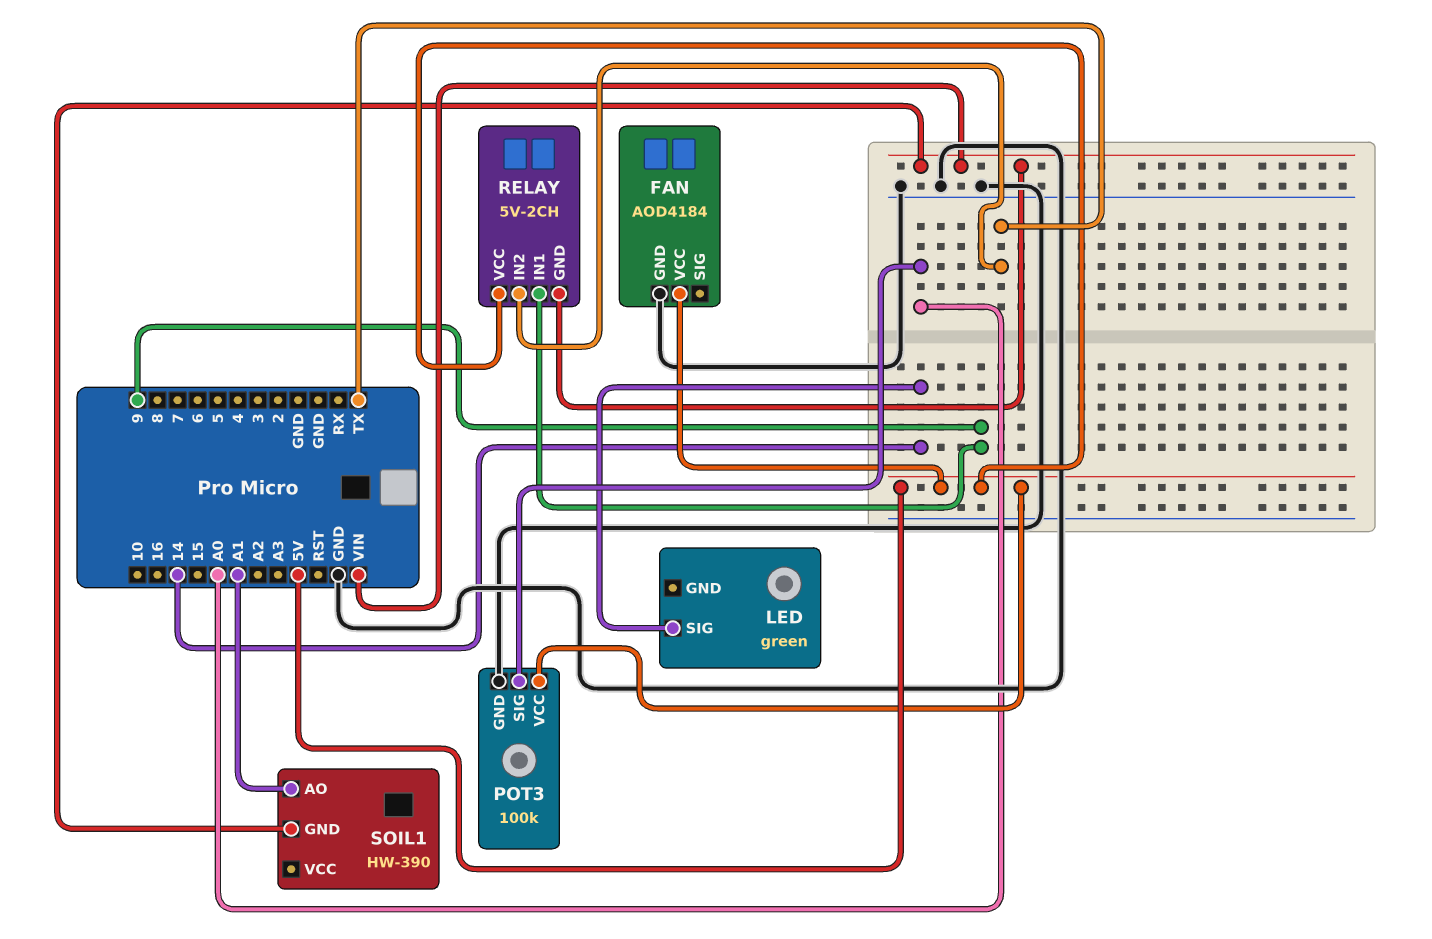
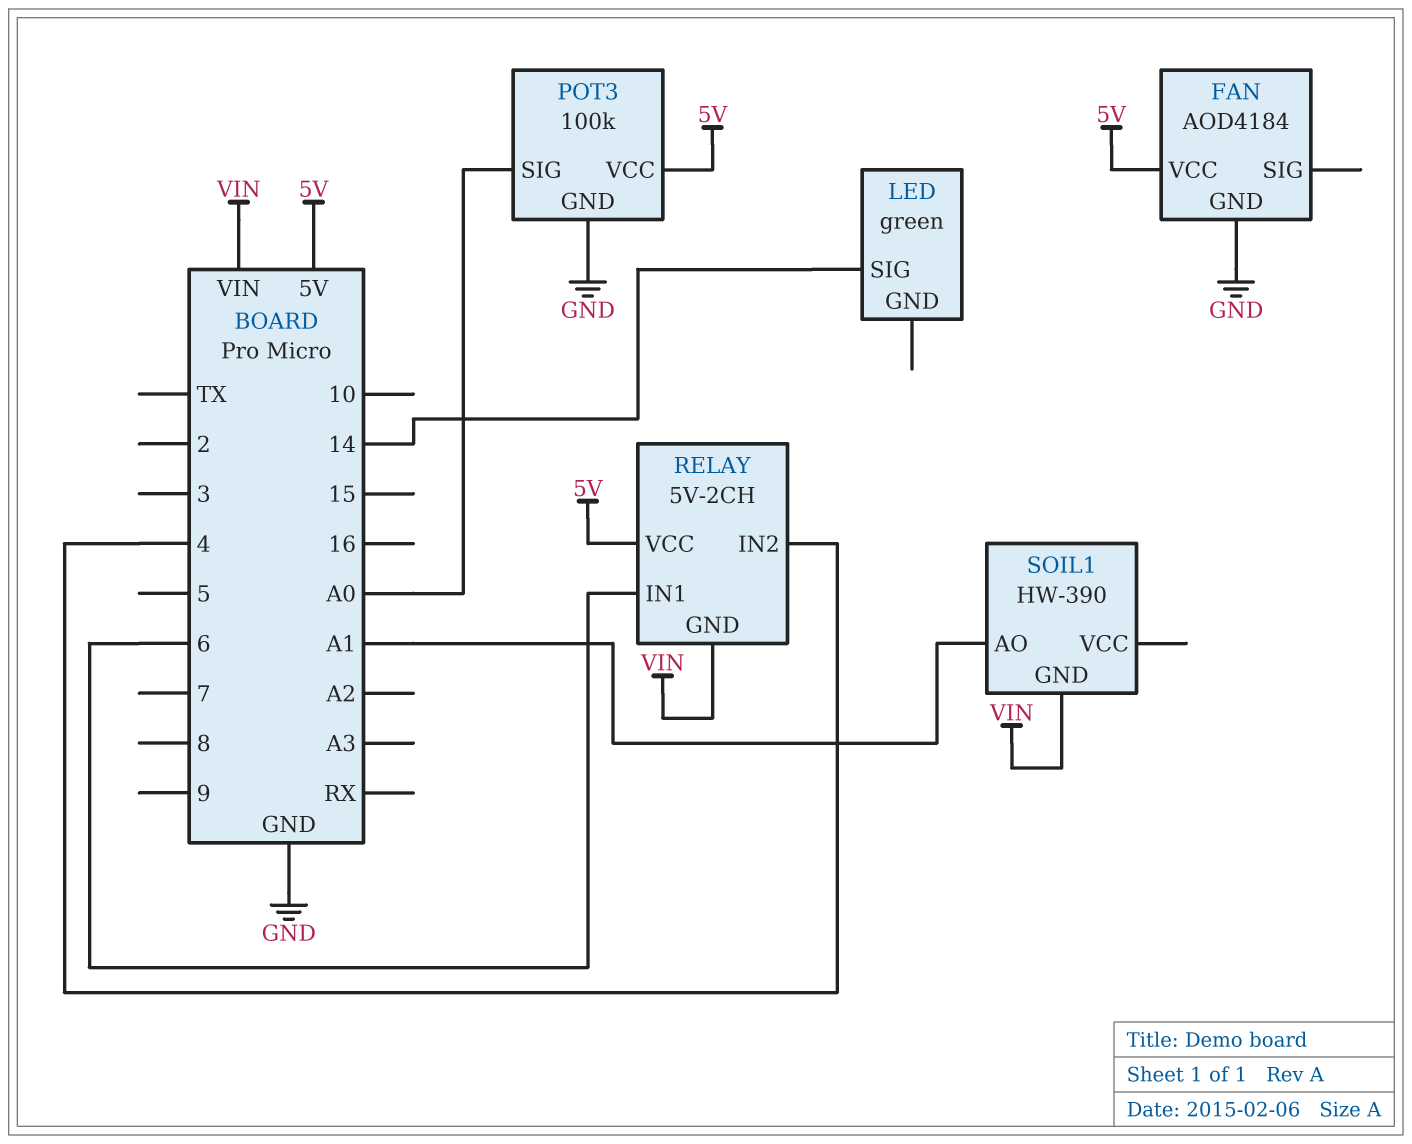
RELAY pin IN1: 9 -> 6
RELAY pin IN2: TX -> 4

